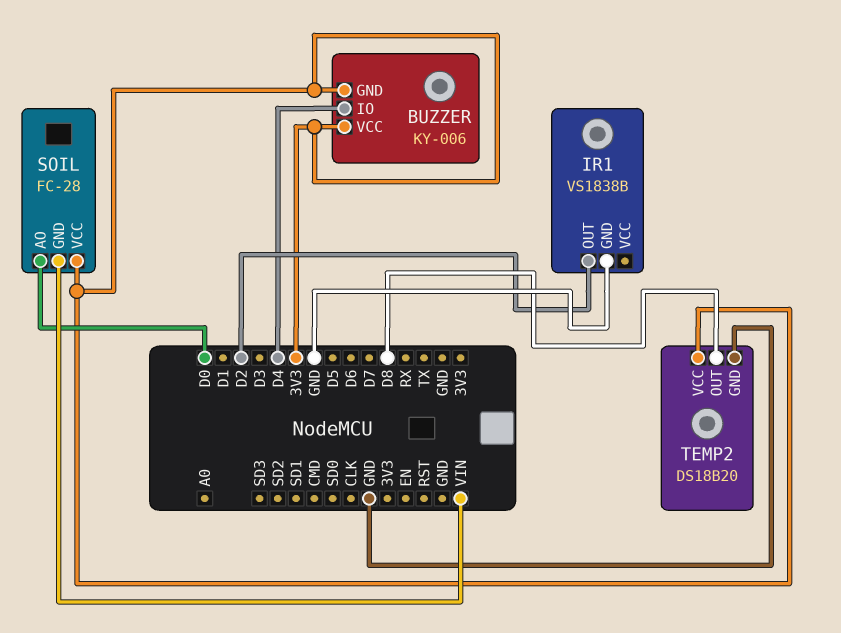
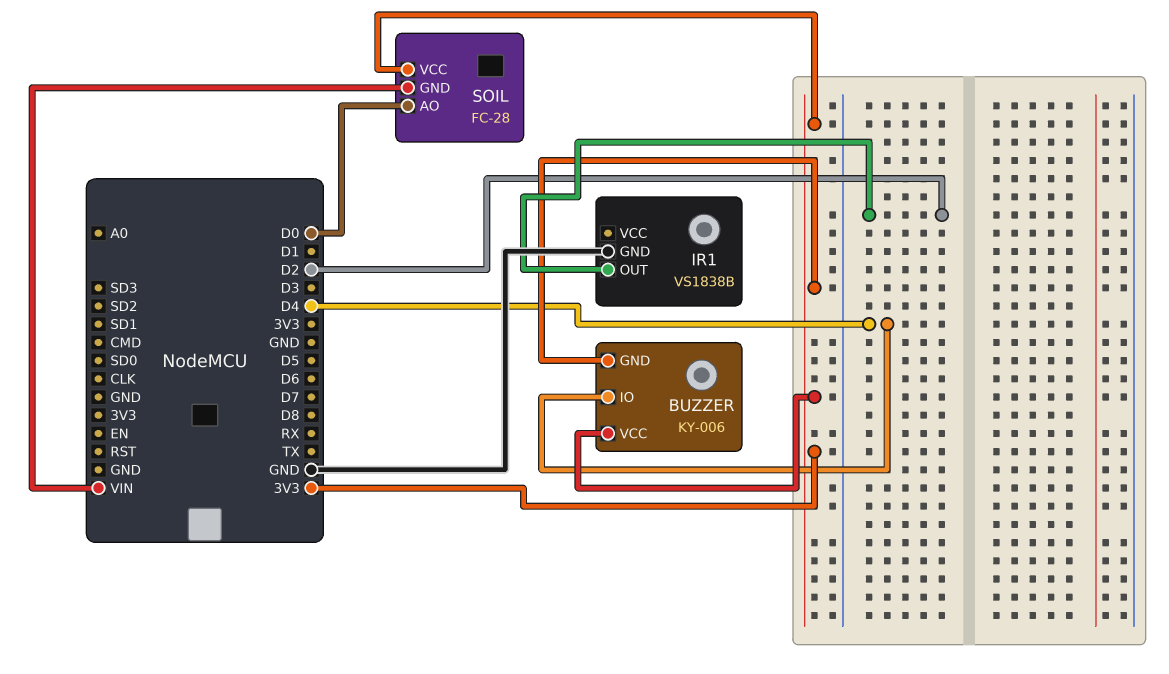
TEMP2: DS18B20 -> none
TEMP2 pin GND: GND -> none
TEMP2 pin OUT: D8 -> none
TEMP2 pin VCC: 3V3 -> none

